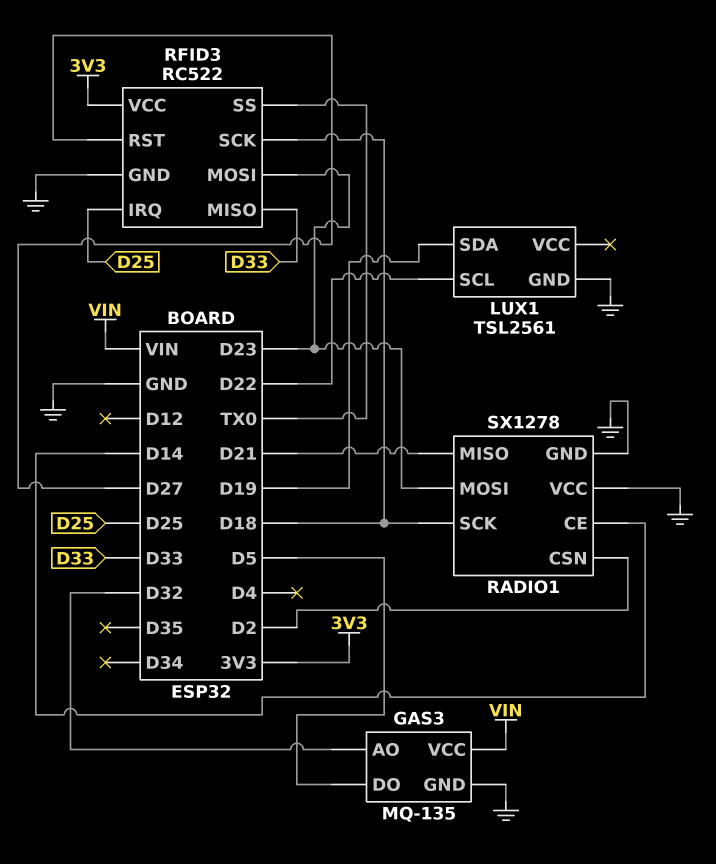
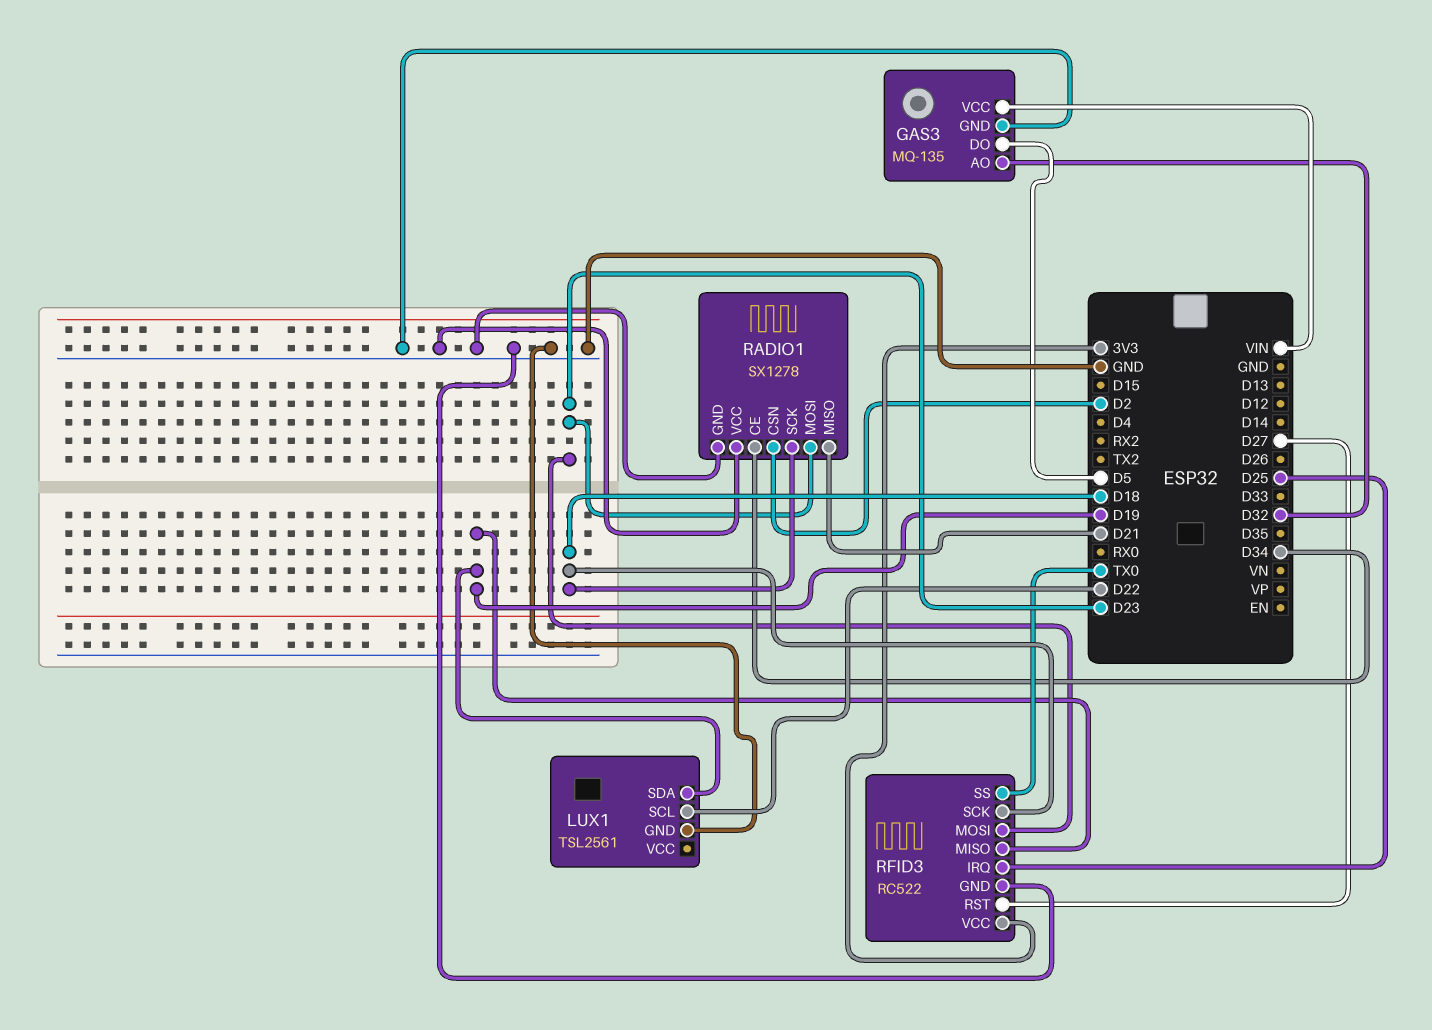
RADIO1 pin CE: D14 -> D34
RFID3 pin MISO: D33 -> D19

